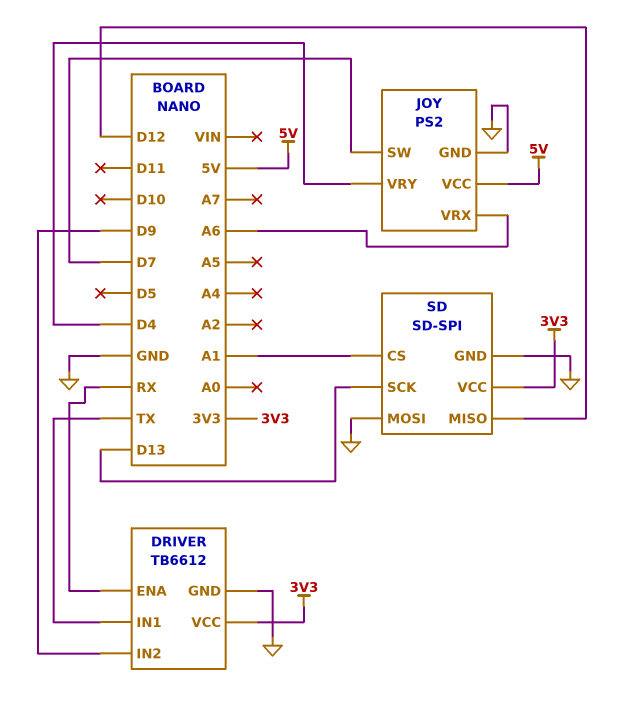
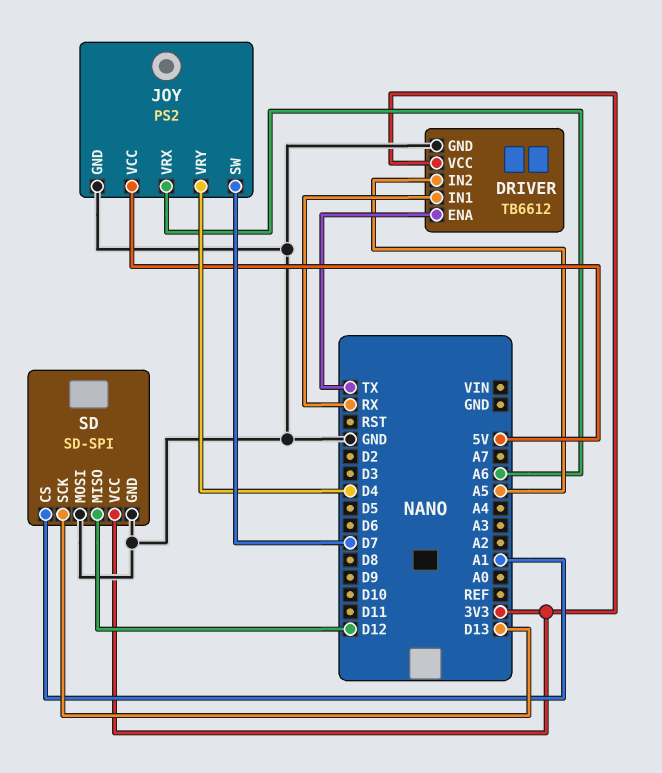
DRIVER pin ENA: RX -> TX
DRIVER pin IN1: TX -> RX
DRIVER pin IN2: D9 -> A5

